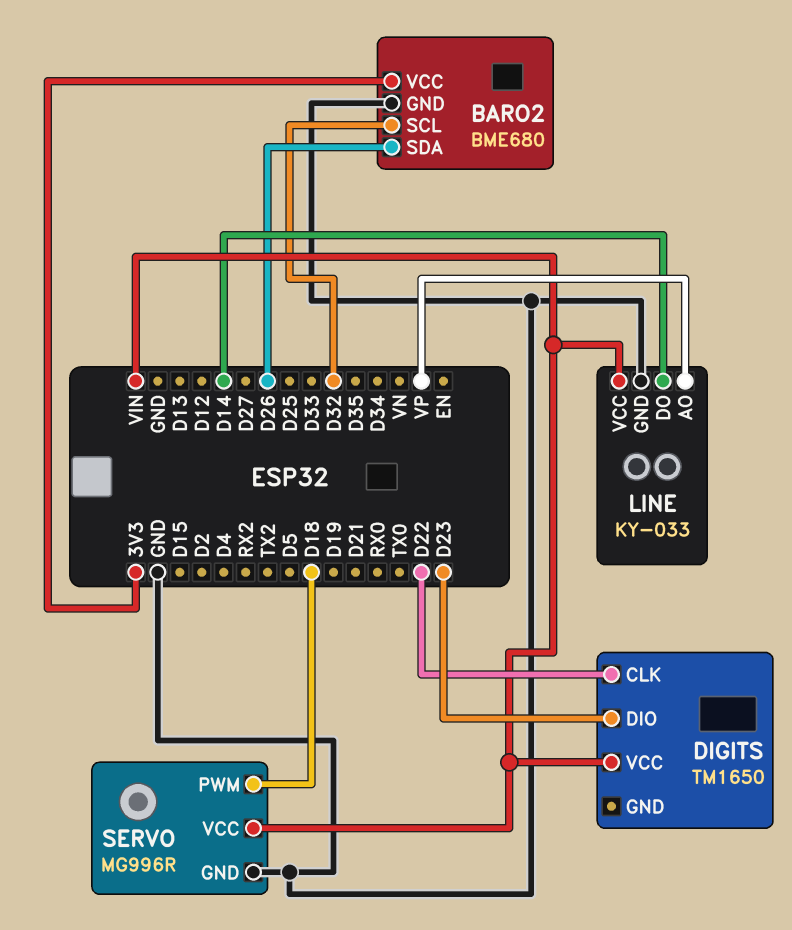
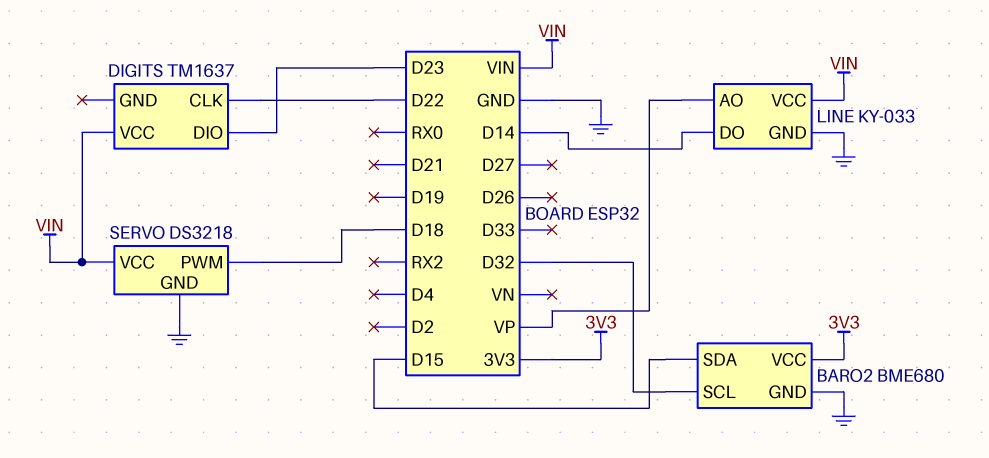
BARO2 pin SDA: D26 -> D15
DIGITS: TM1650 -> TM1637
SERVO: MG996R -> DS3218

